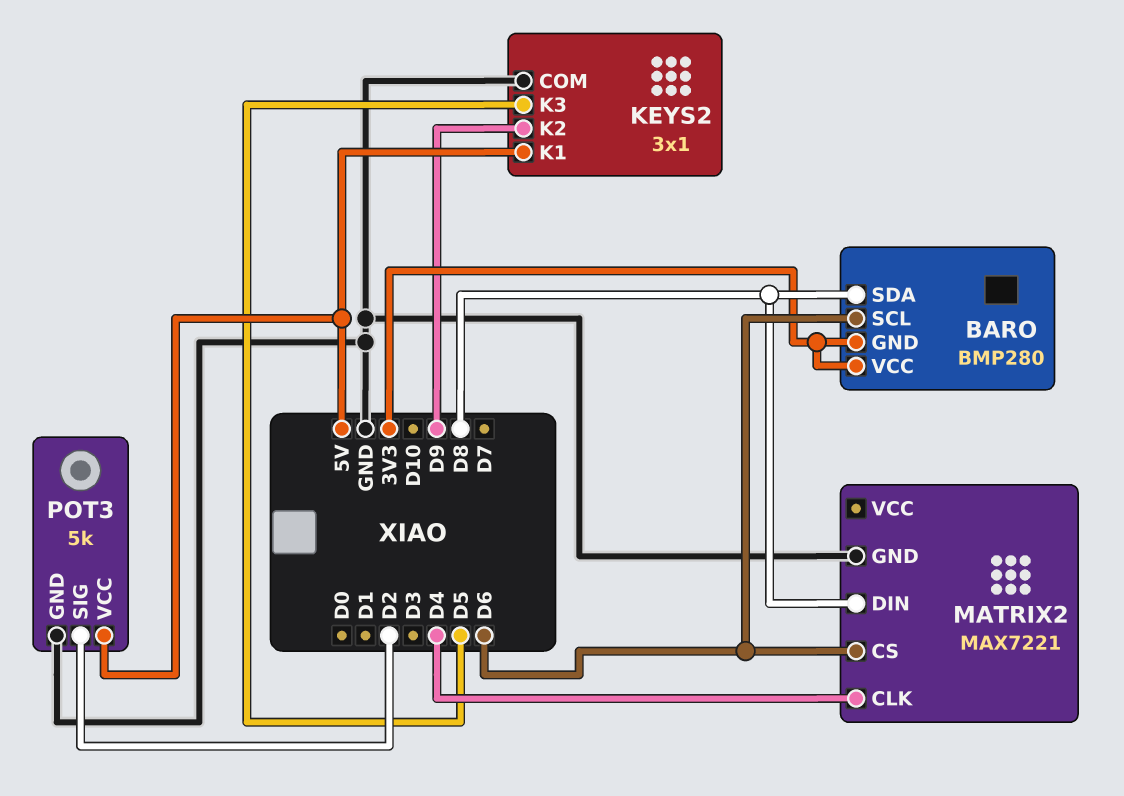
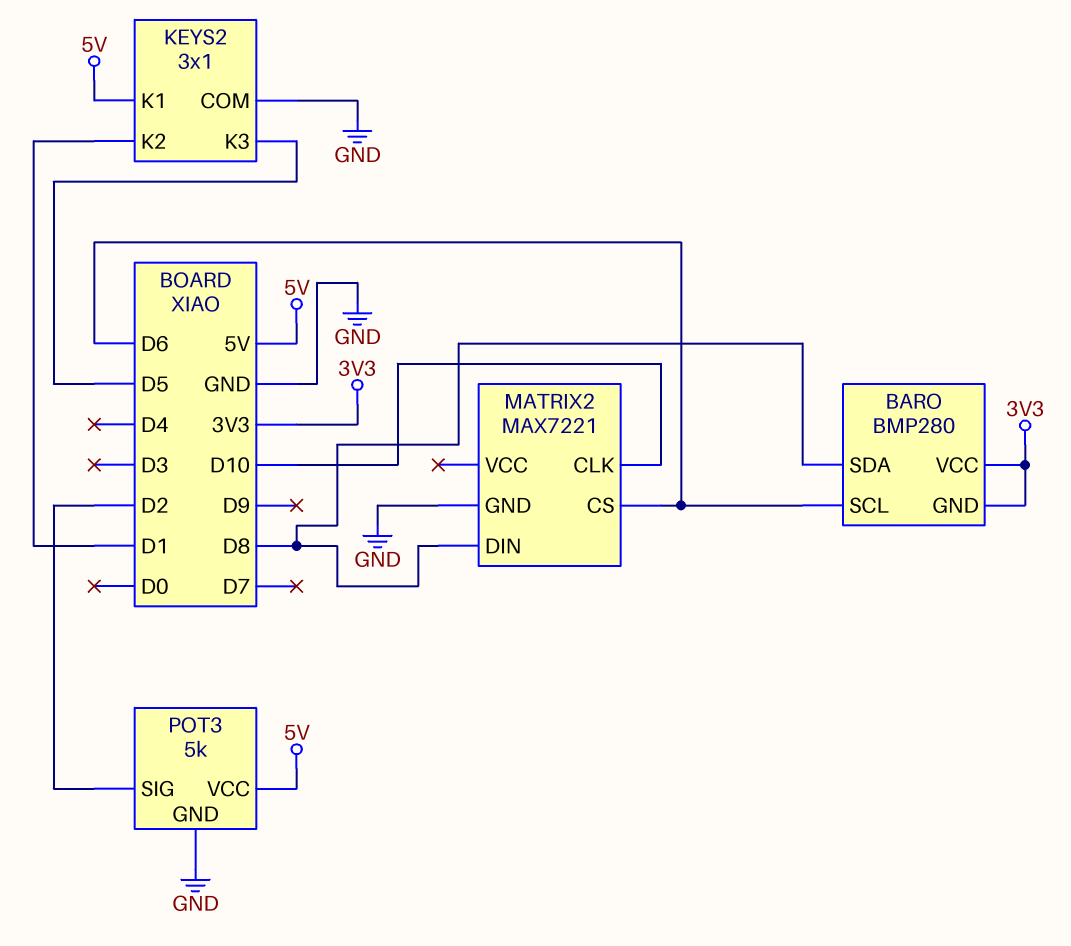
KEYS2 pin K2: D9 -> D1
MATRIX2 pin CLK: D4 -> D10

